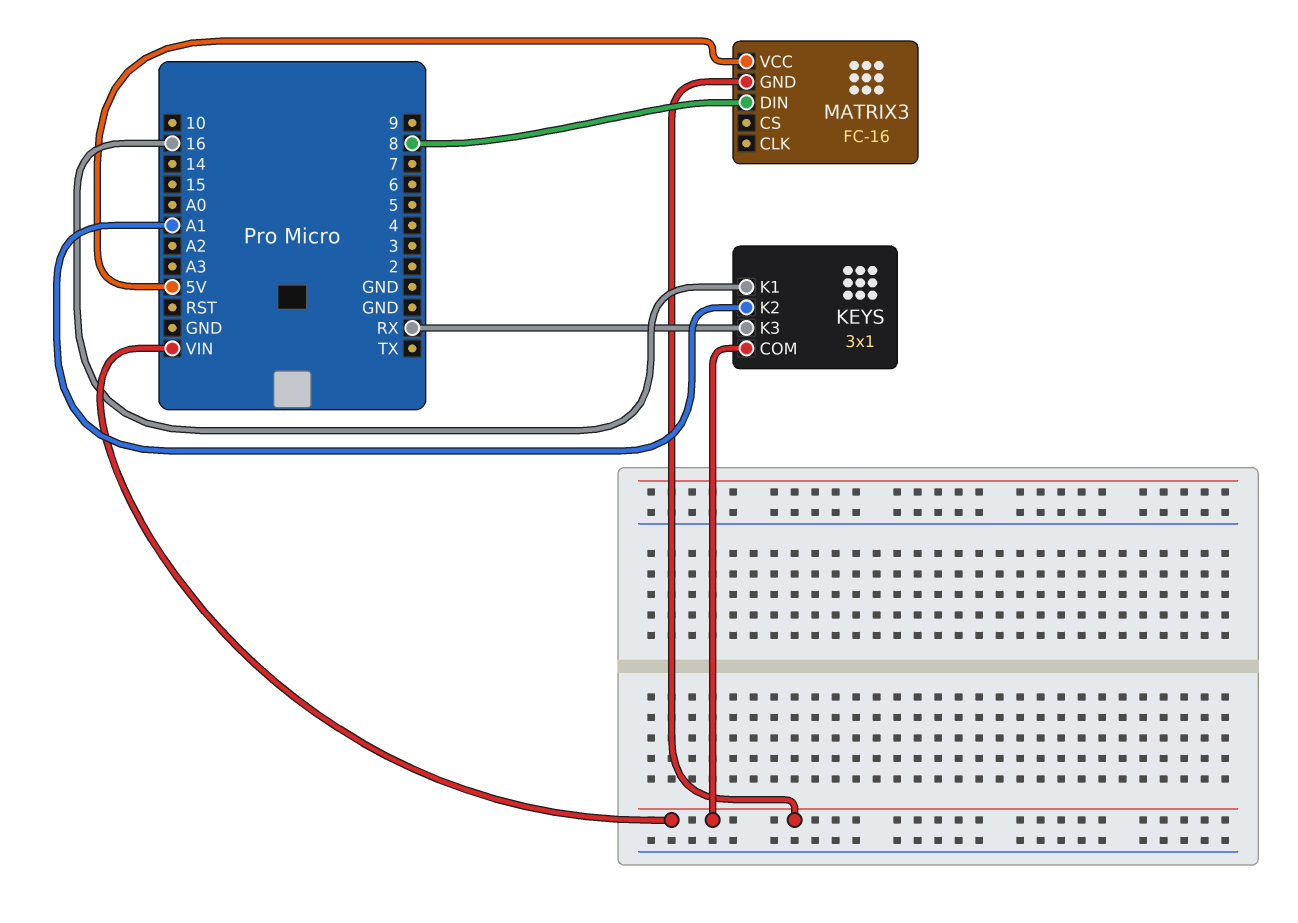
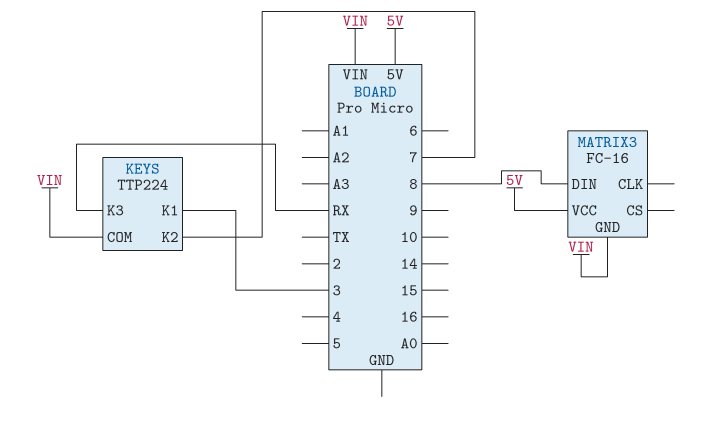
KEYS: 3x1 -> TTP224
KEYS pin K1: 16 -> 3
KEYS pin K2: A1 -> 7

